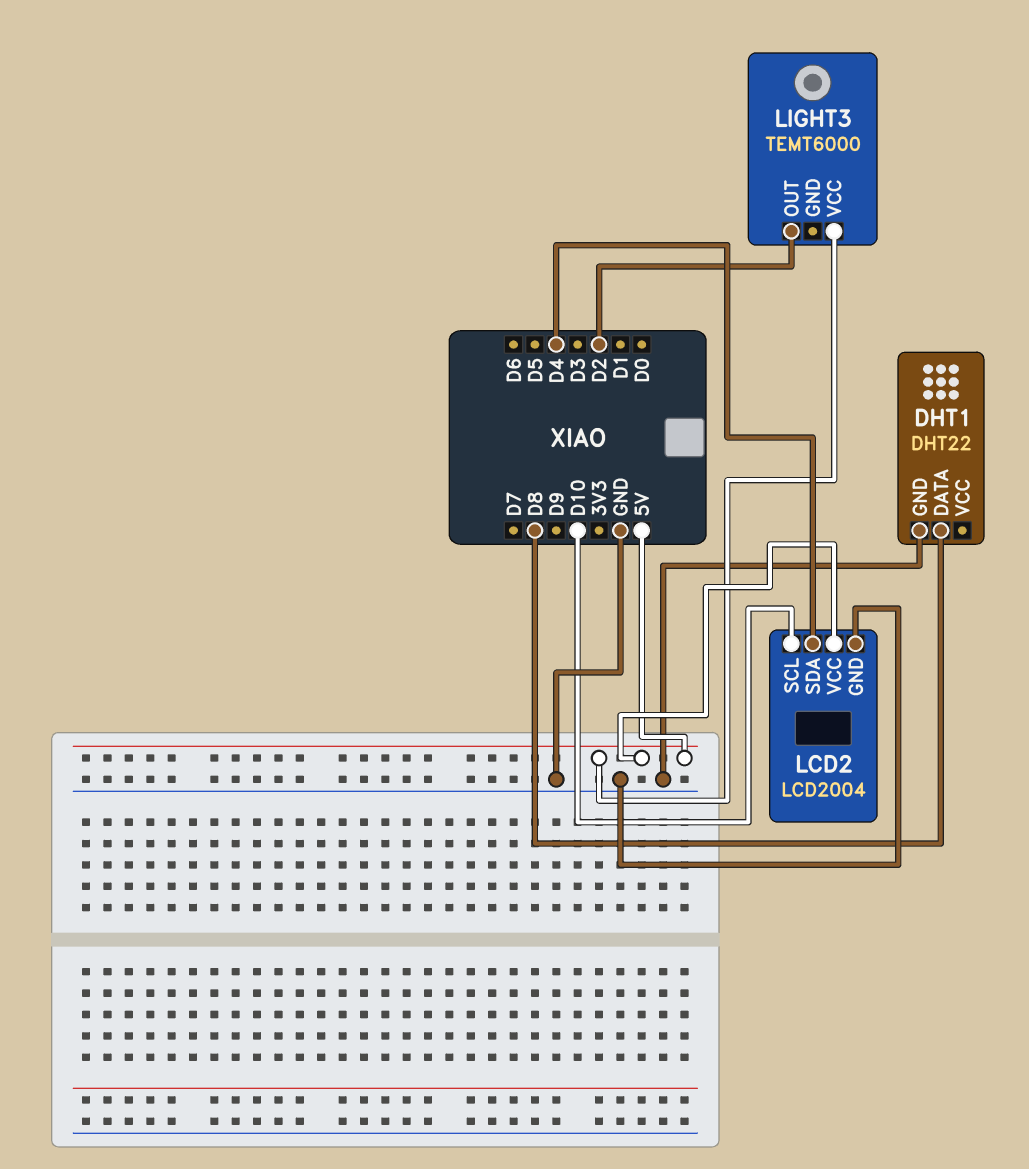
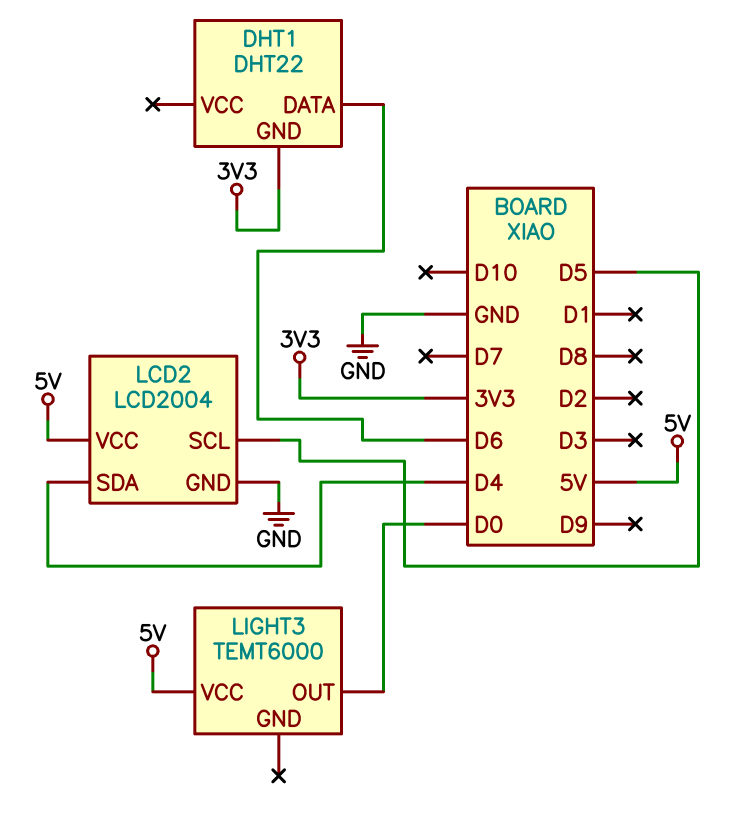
DHT1 pin DATA: D8 -> D6
DHT1 pin GND: GND -> 3V3
LCD2 pin SCL: D10 -> D5
LIGHT3 pin OUT: D2 -> D0

